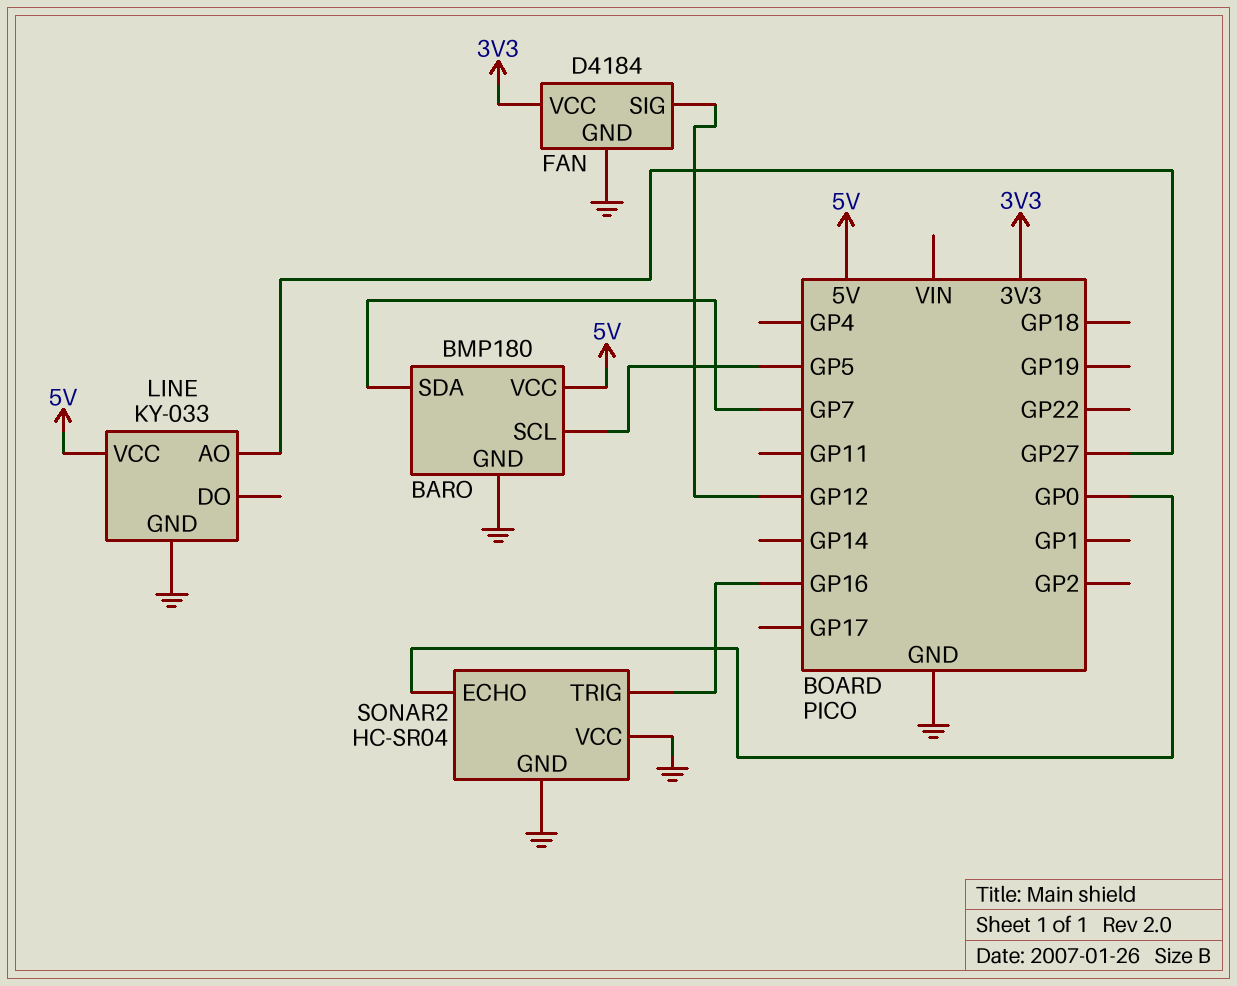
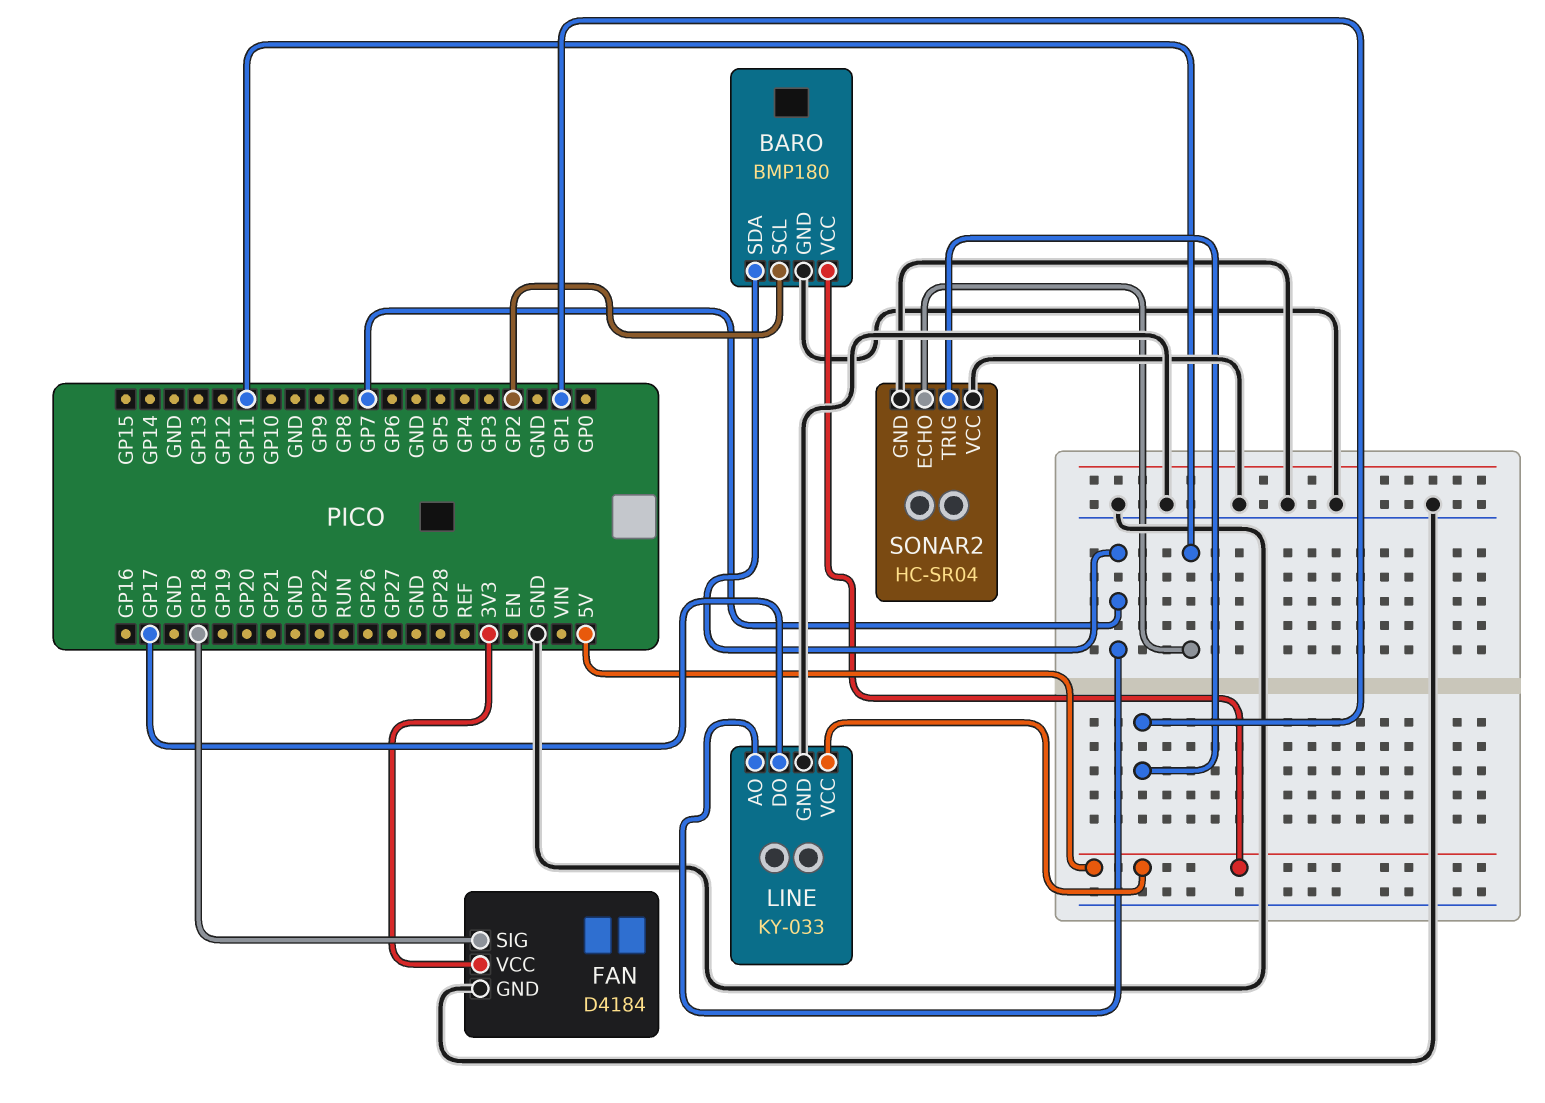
BARO pin SCL: GP5 -> GP2
FAN pin SIG: GP12 -> GP18
LINE pin AO: GP27 -> GP7
LINE pin DO: none -> GP17
SONAR2 pin ECHO: GP0 -> GP11
SONAR2 pin TRIG: GP16 -> GP1

